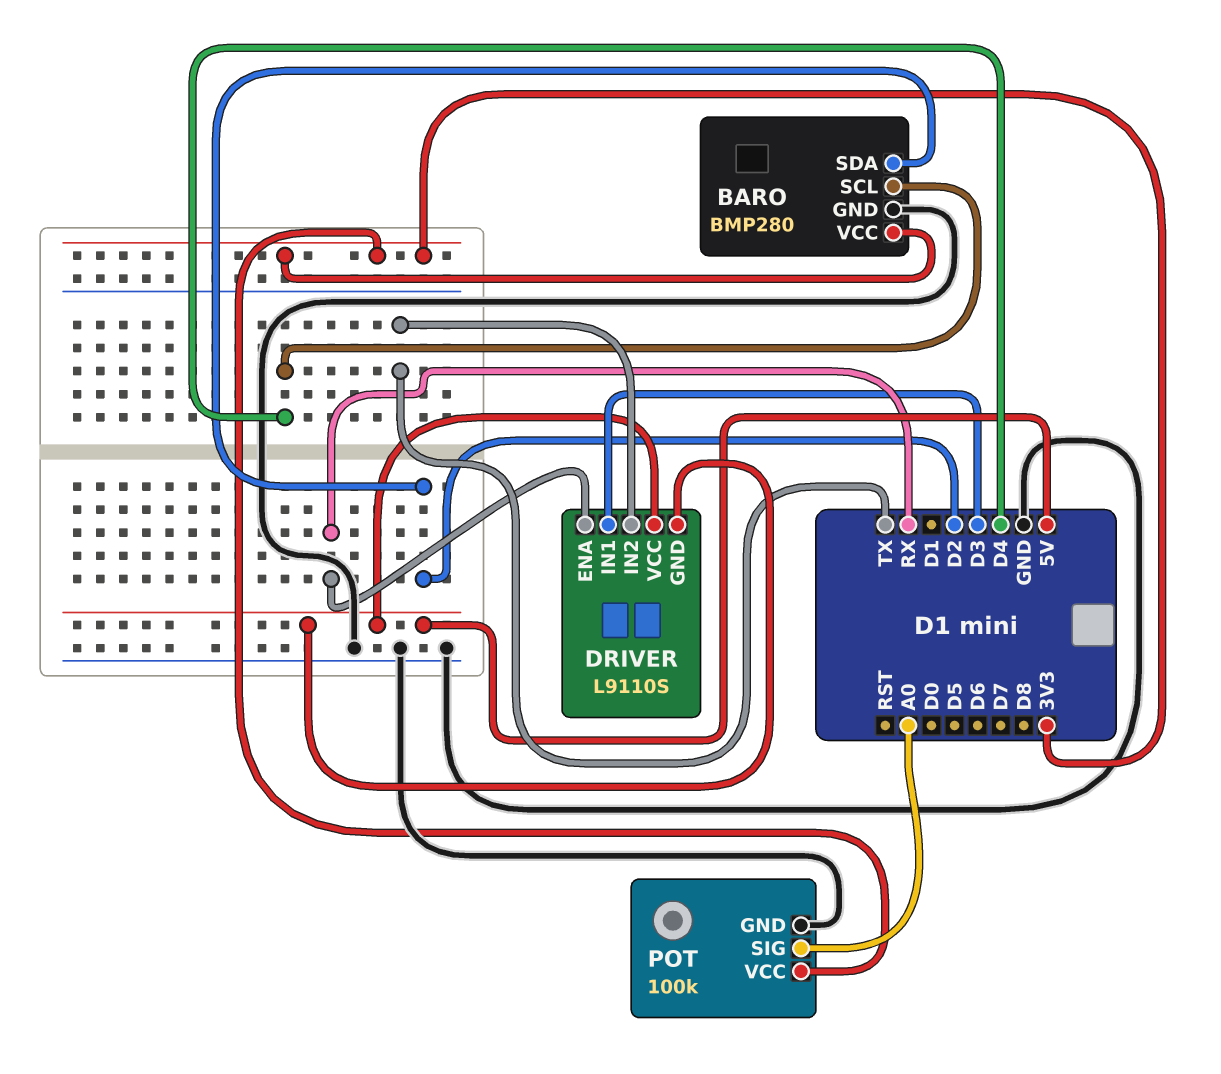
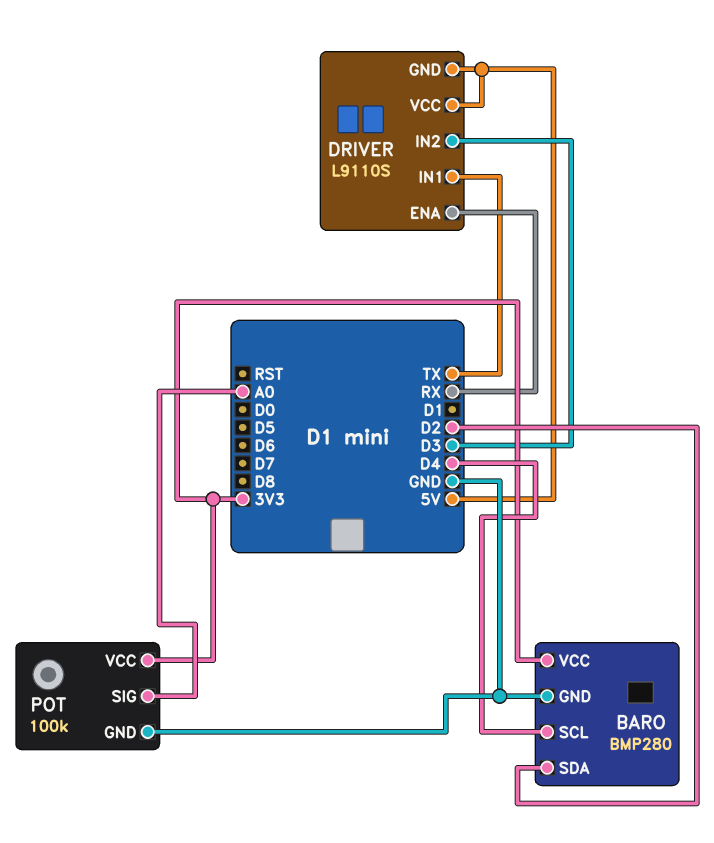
DRIVER pin IN1: D3 -> TX
DRIVER pin IN2: TX -> D3

